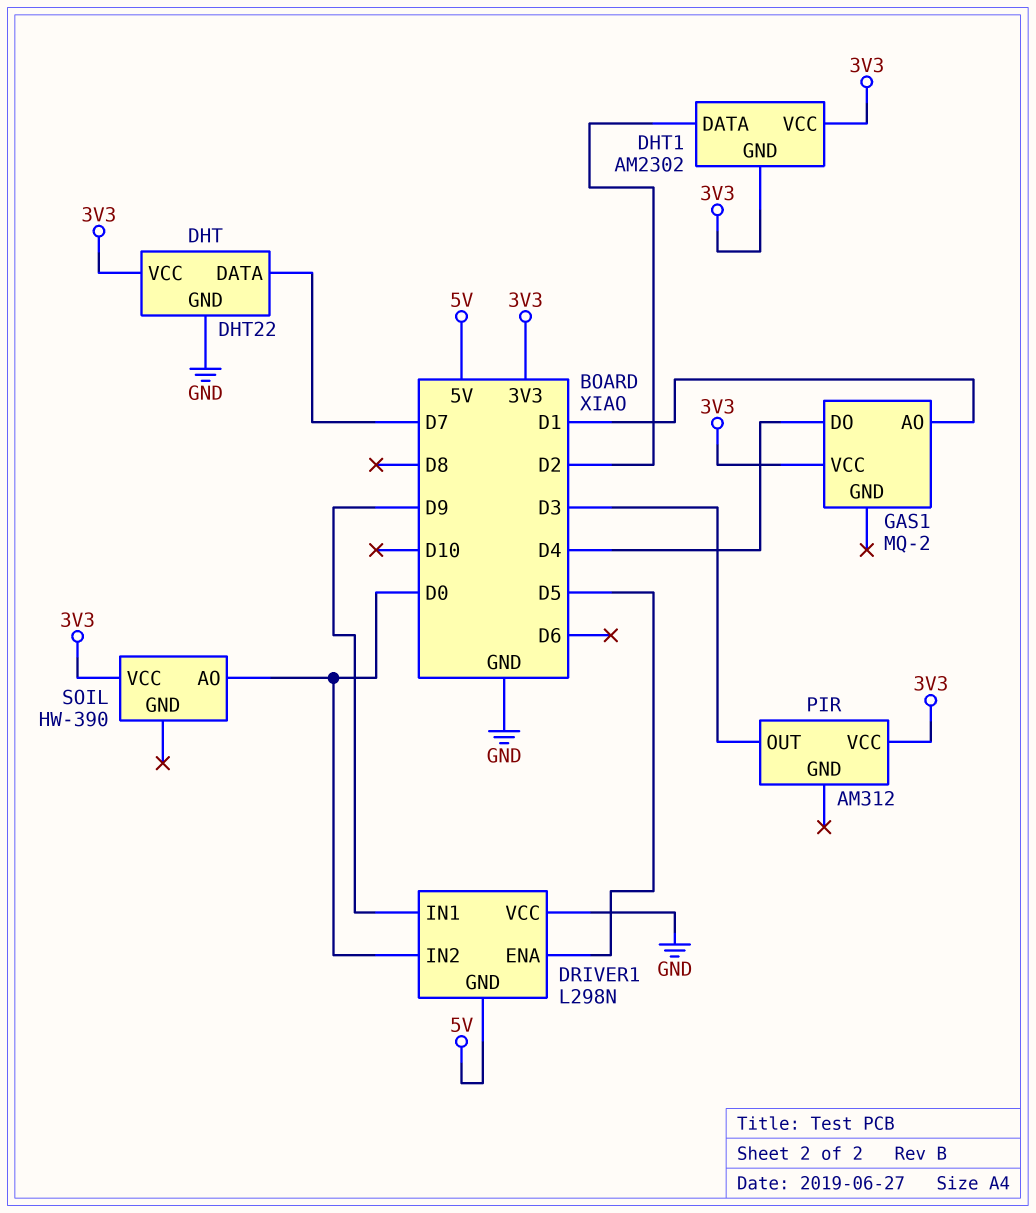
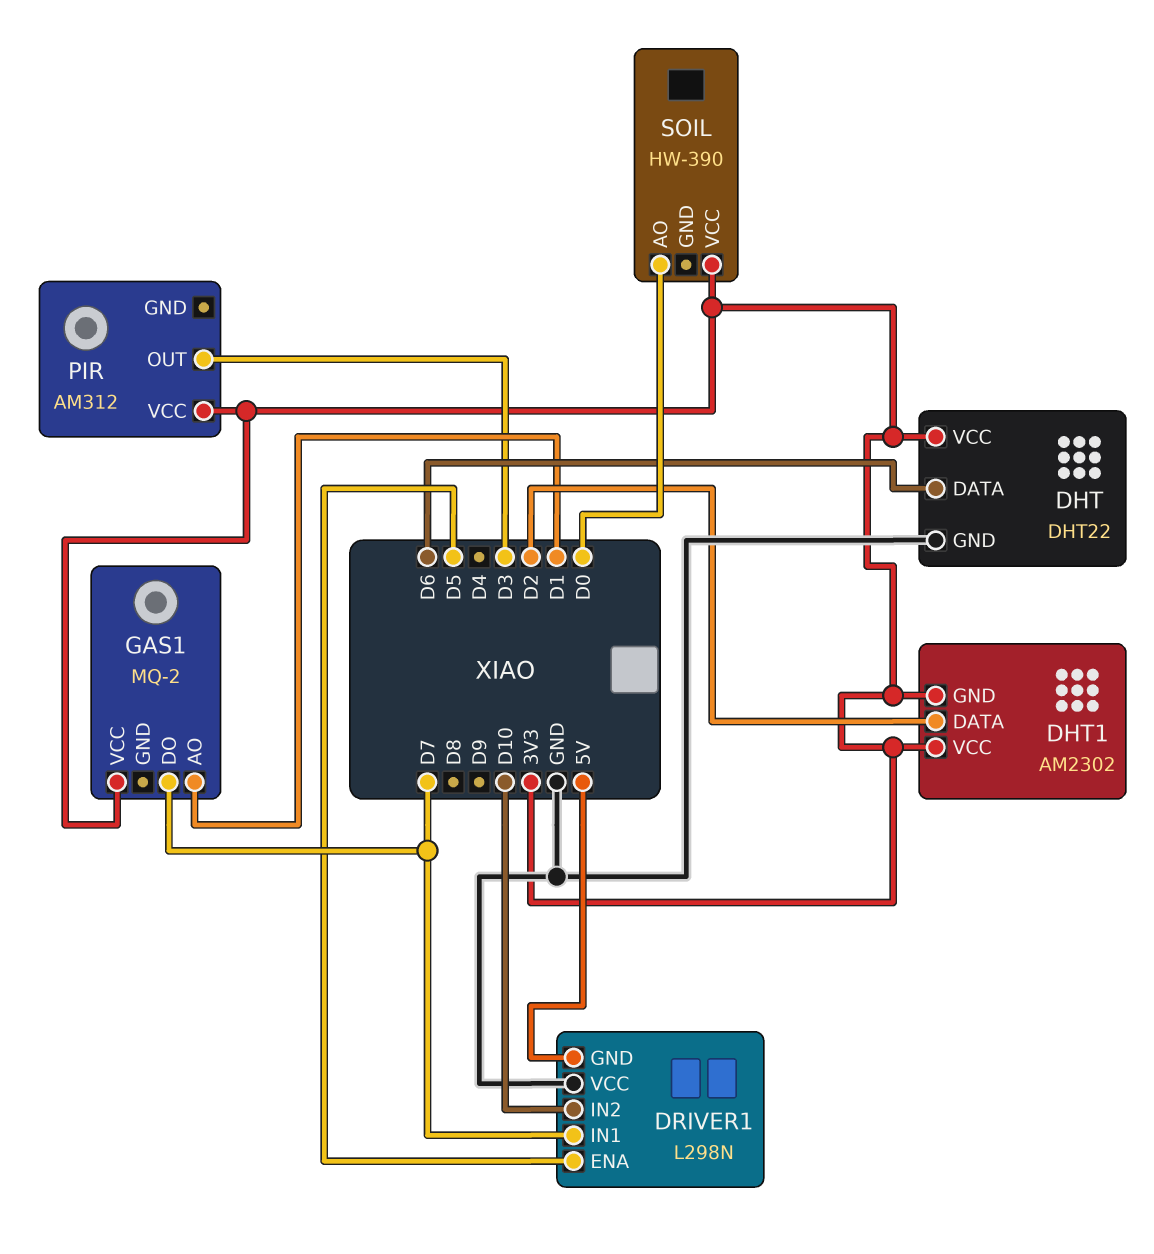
DHT pin DATA: D7 -> D6
DRIVER1 pin IN1: D9 -> D7
DRIVER1 pin IN2: D0 -> D10
GAS1 pin DO: D4 -> D7

